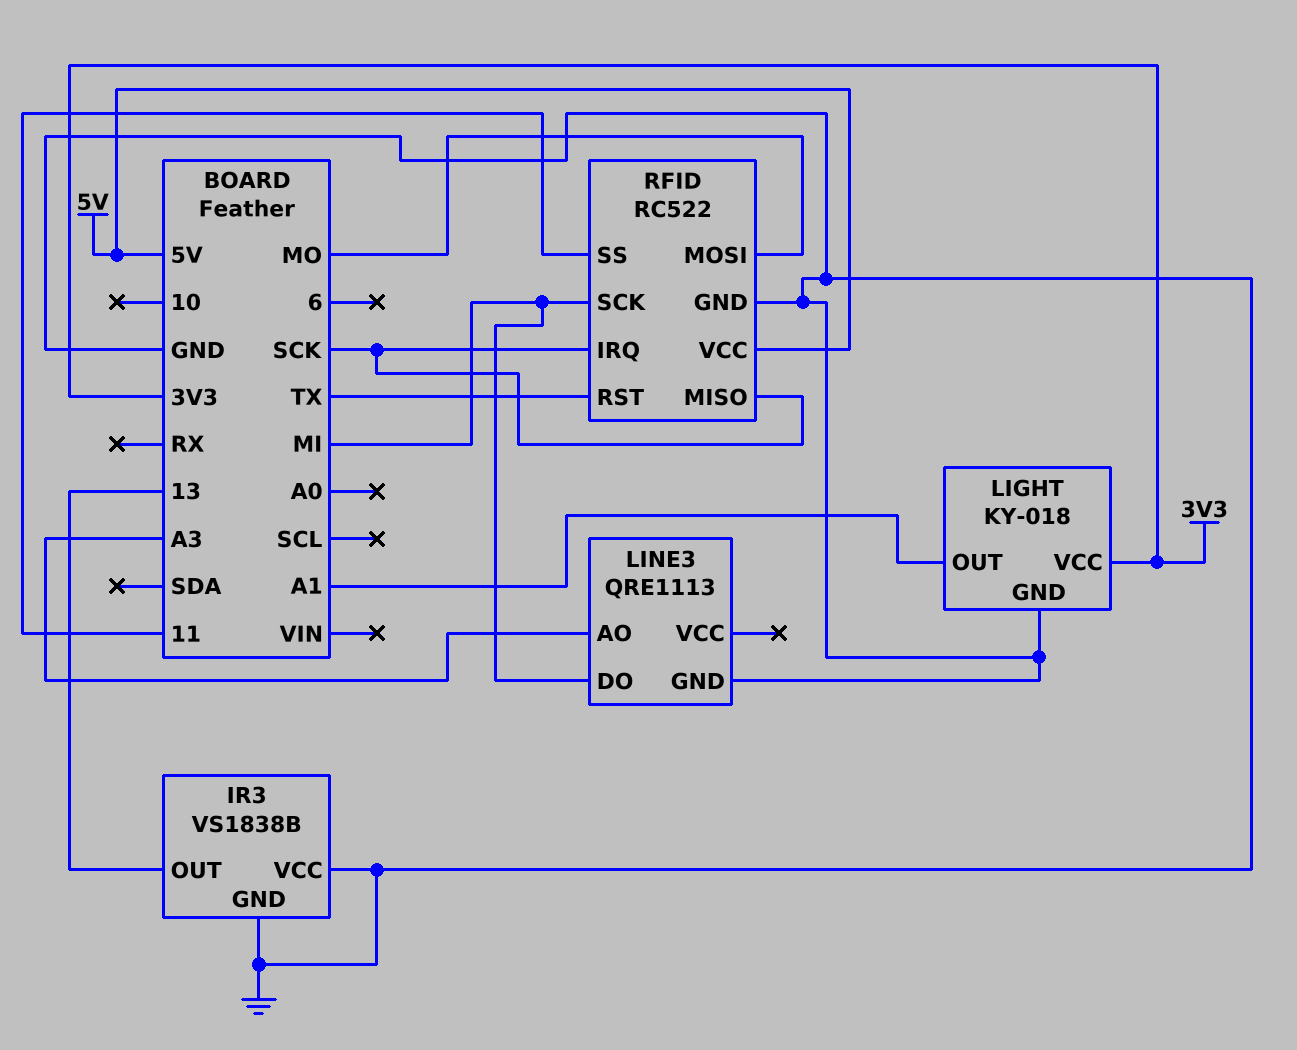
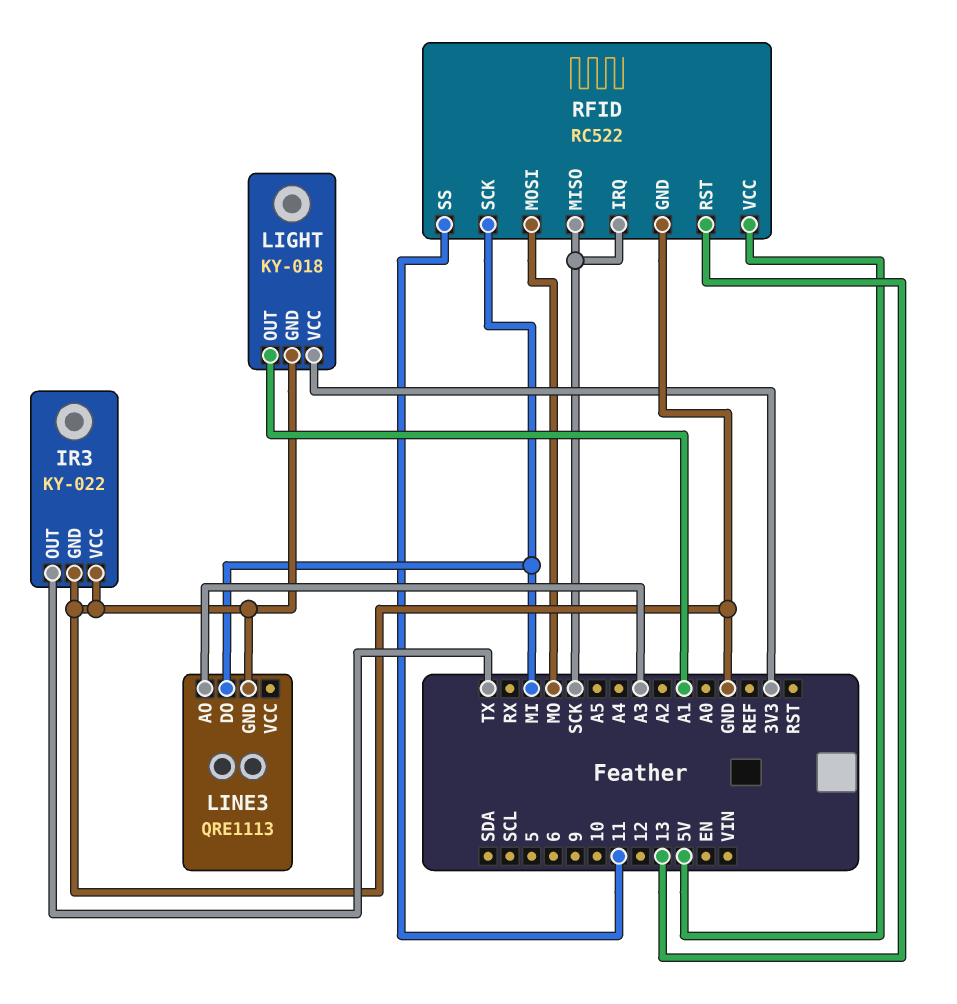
IR3: VS1838B -> KY-022
IR3 pin OUT: 13 -> TX
RFID pin RST: TX -> 13

